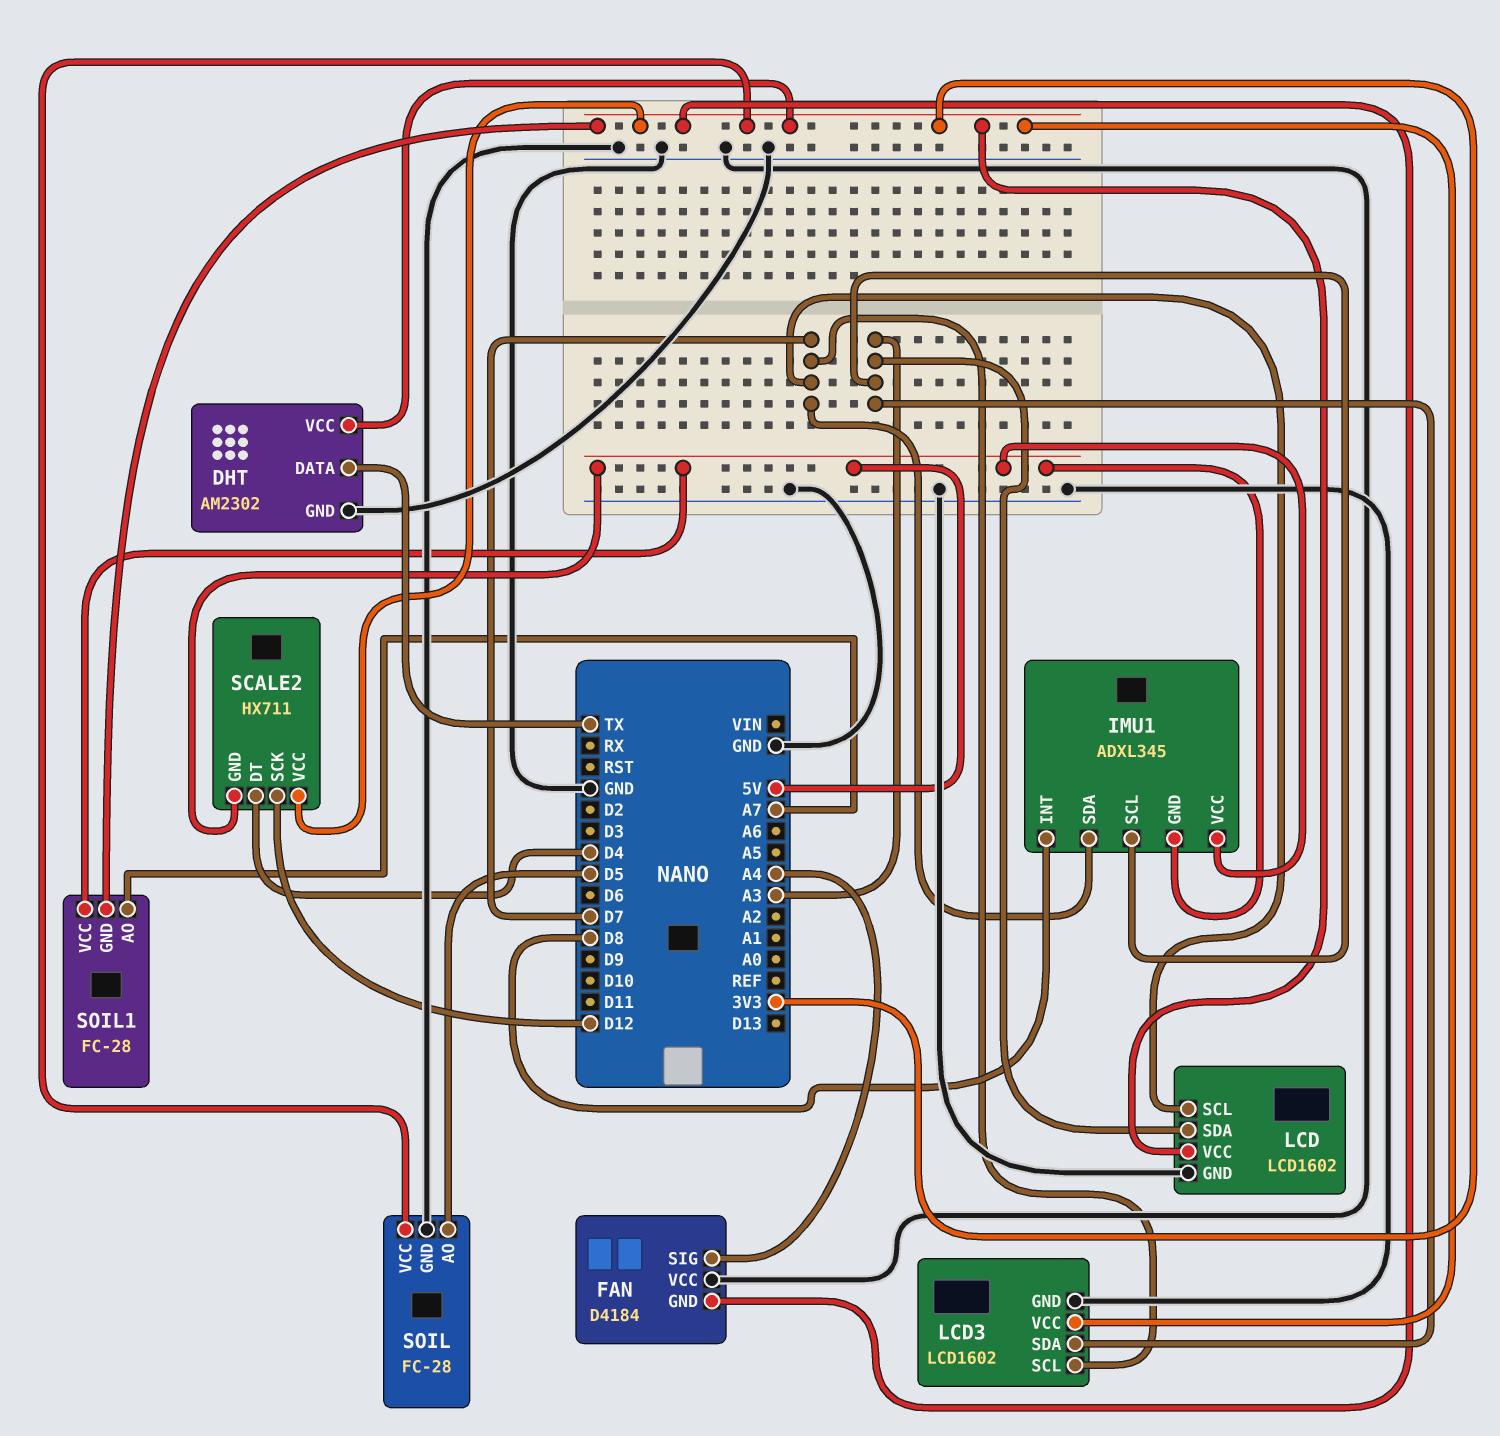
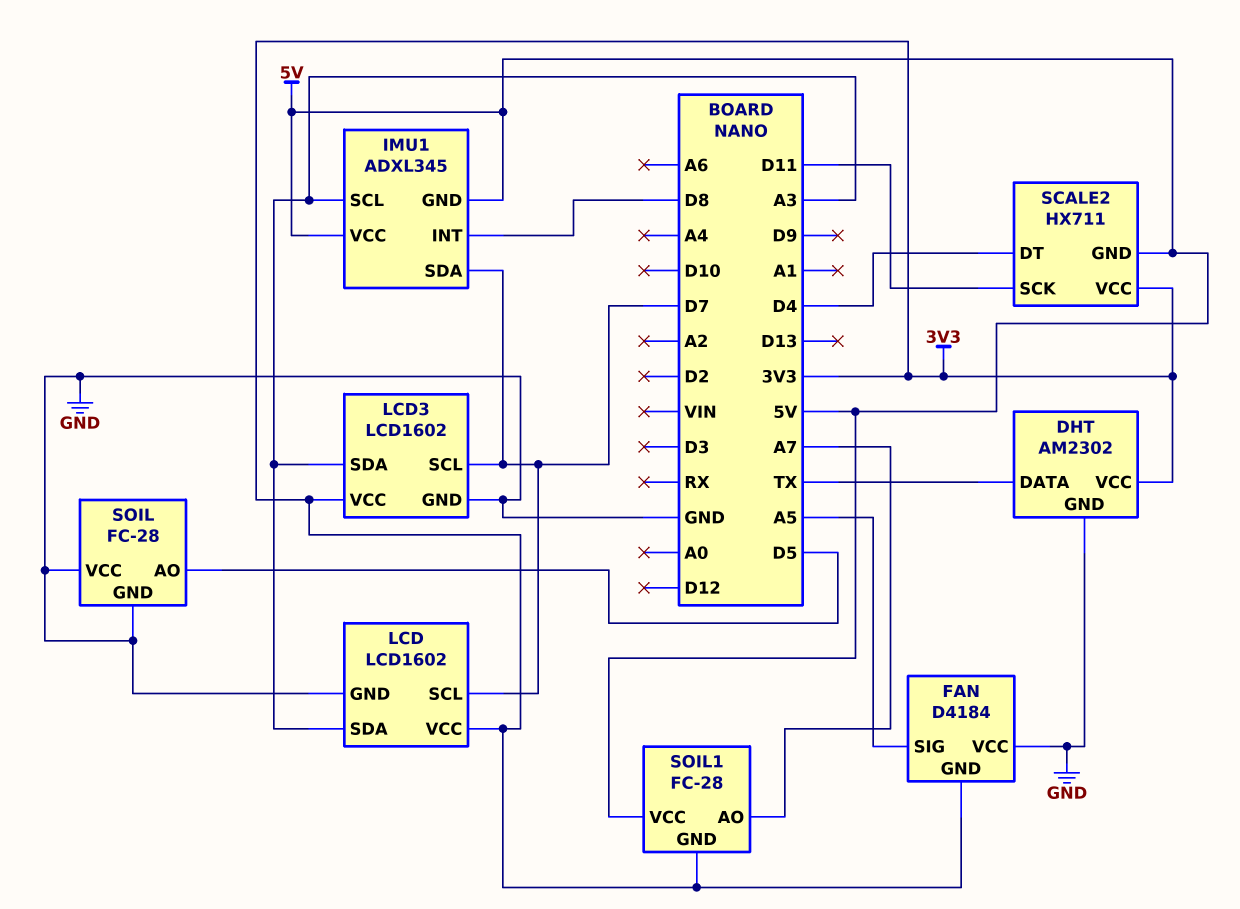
FAN pin SIG: A4 -> A5
SCALE2 pin SCK: D12 -> D11
SOIL pin VCC: 3V3 -> GND

